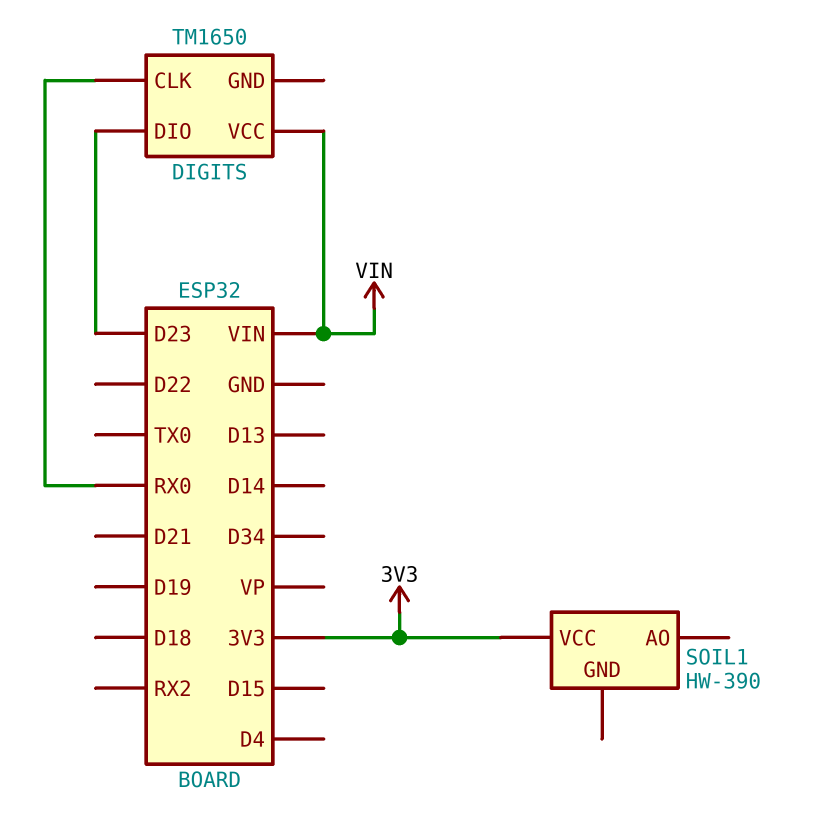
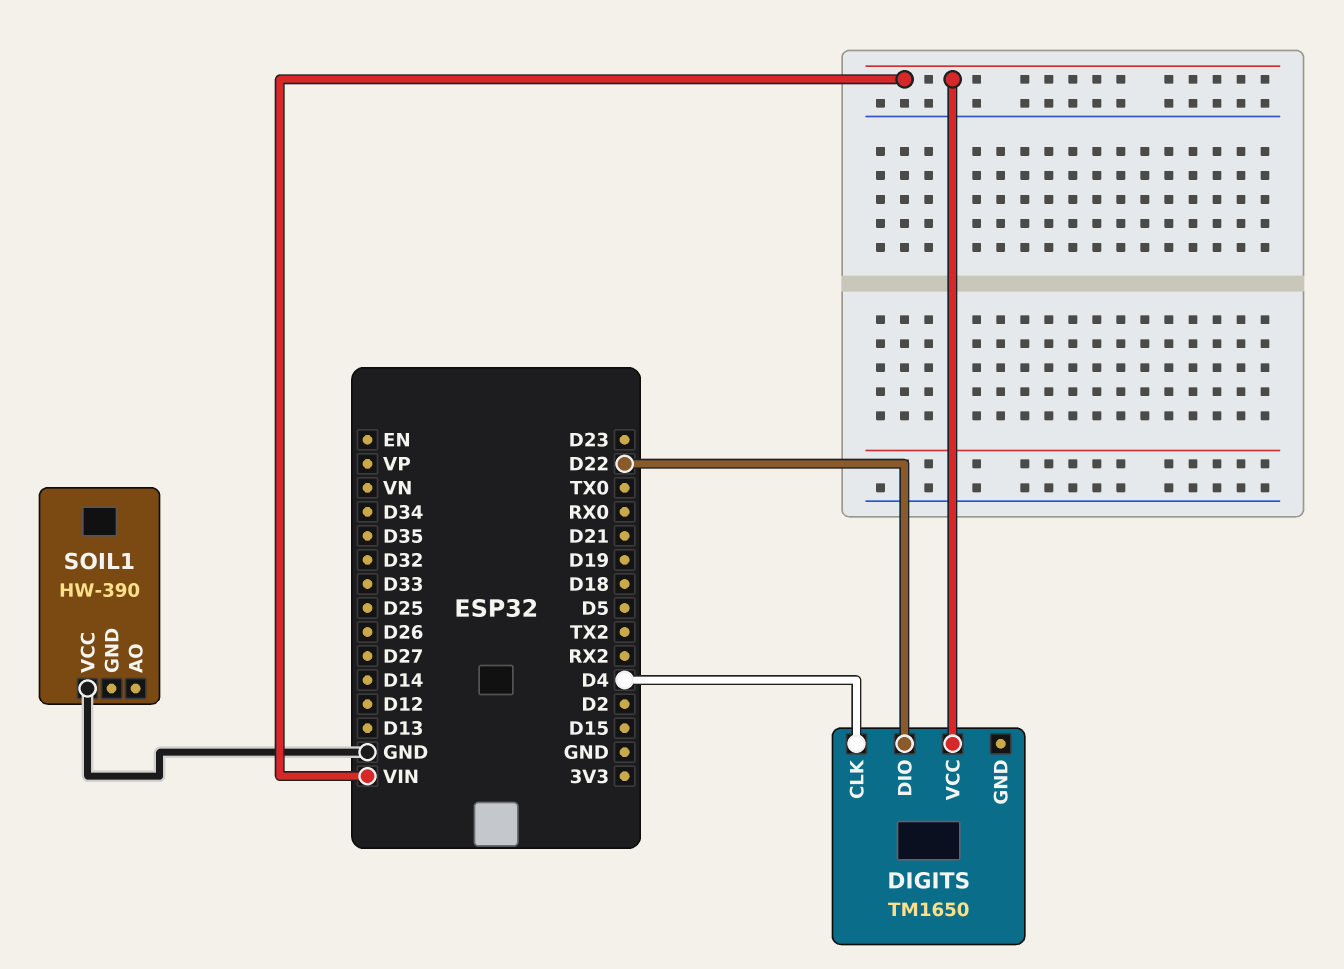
DIGITS pin CLK: RX0 -> D4
DIGITS pin DIO: D23 -> D22
SOIL1 pin VCC: 3V3 -> GND

